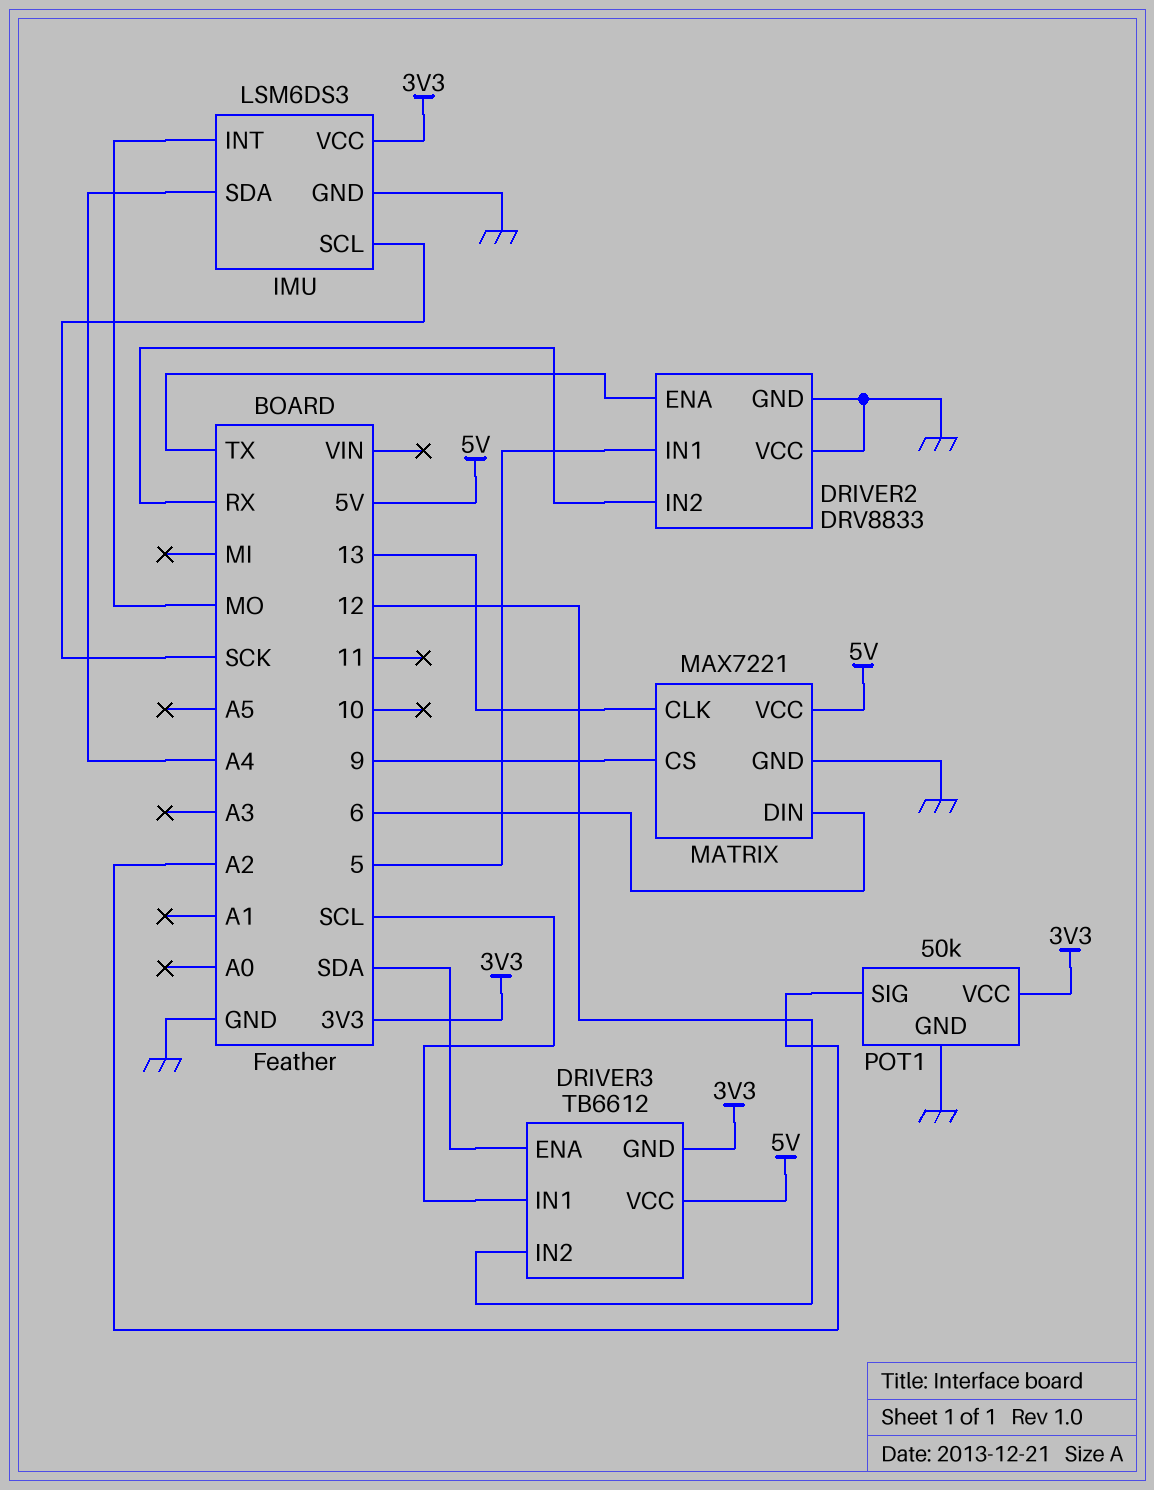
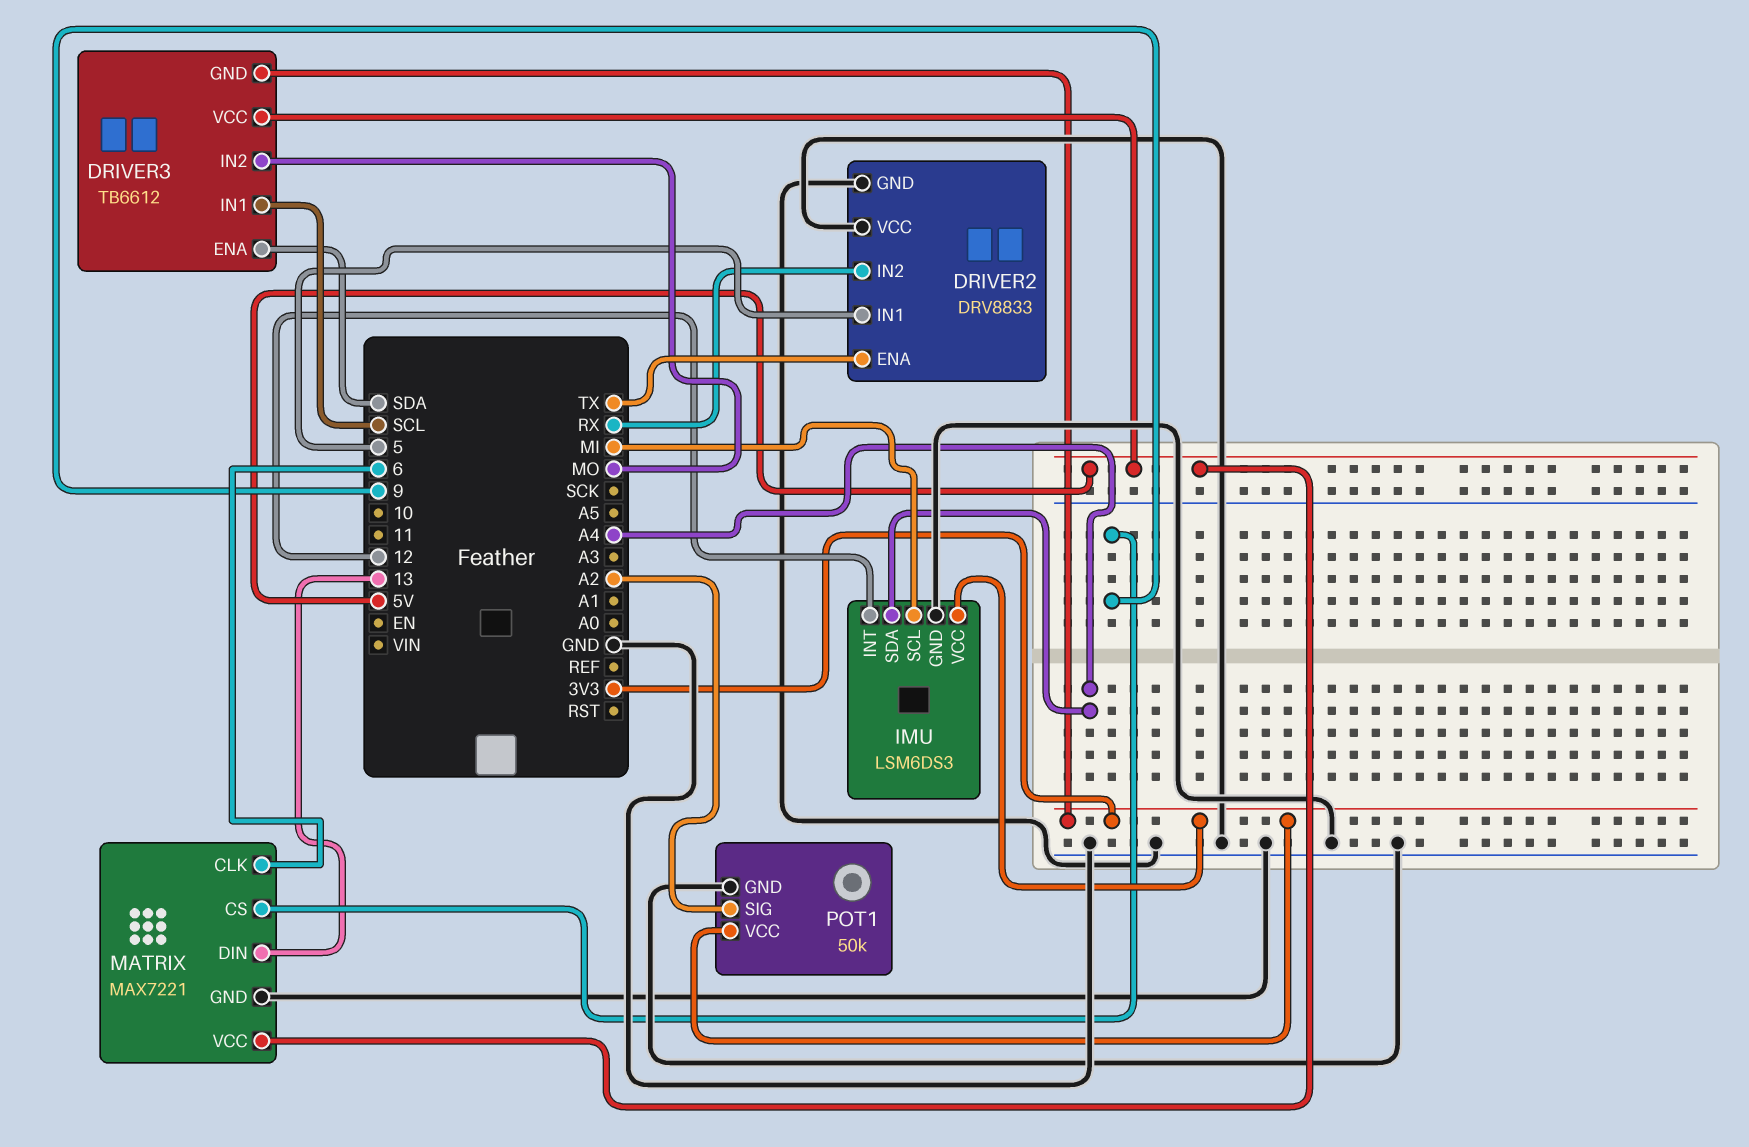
DRIVER3 pin IN2: 12 -> MO
IMU pin INT: MO -> 12
IMU pin SCL: SCK -> MI
MATRIX pin CLK: 13 -> 6
MATRIX pin DIN: 6 -> 13

